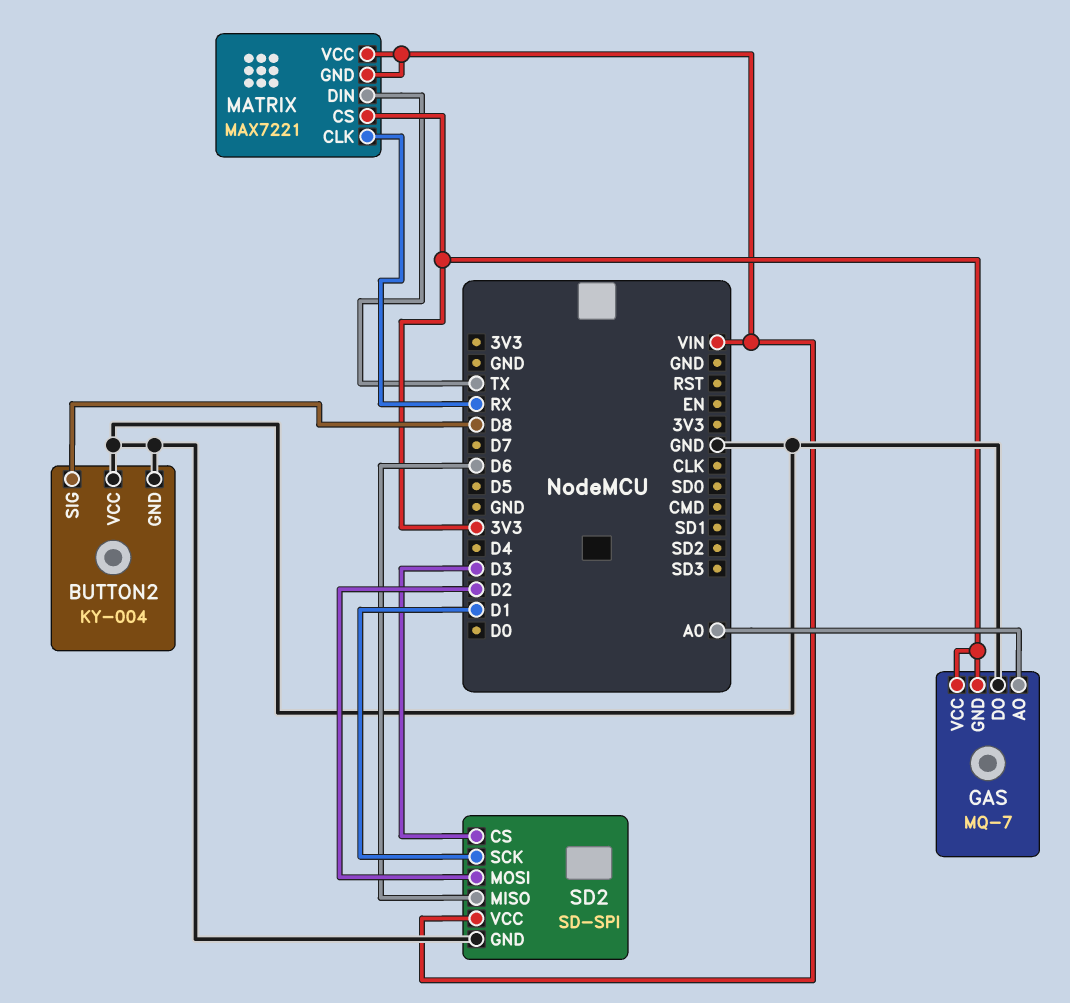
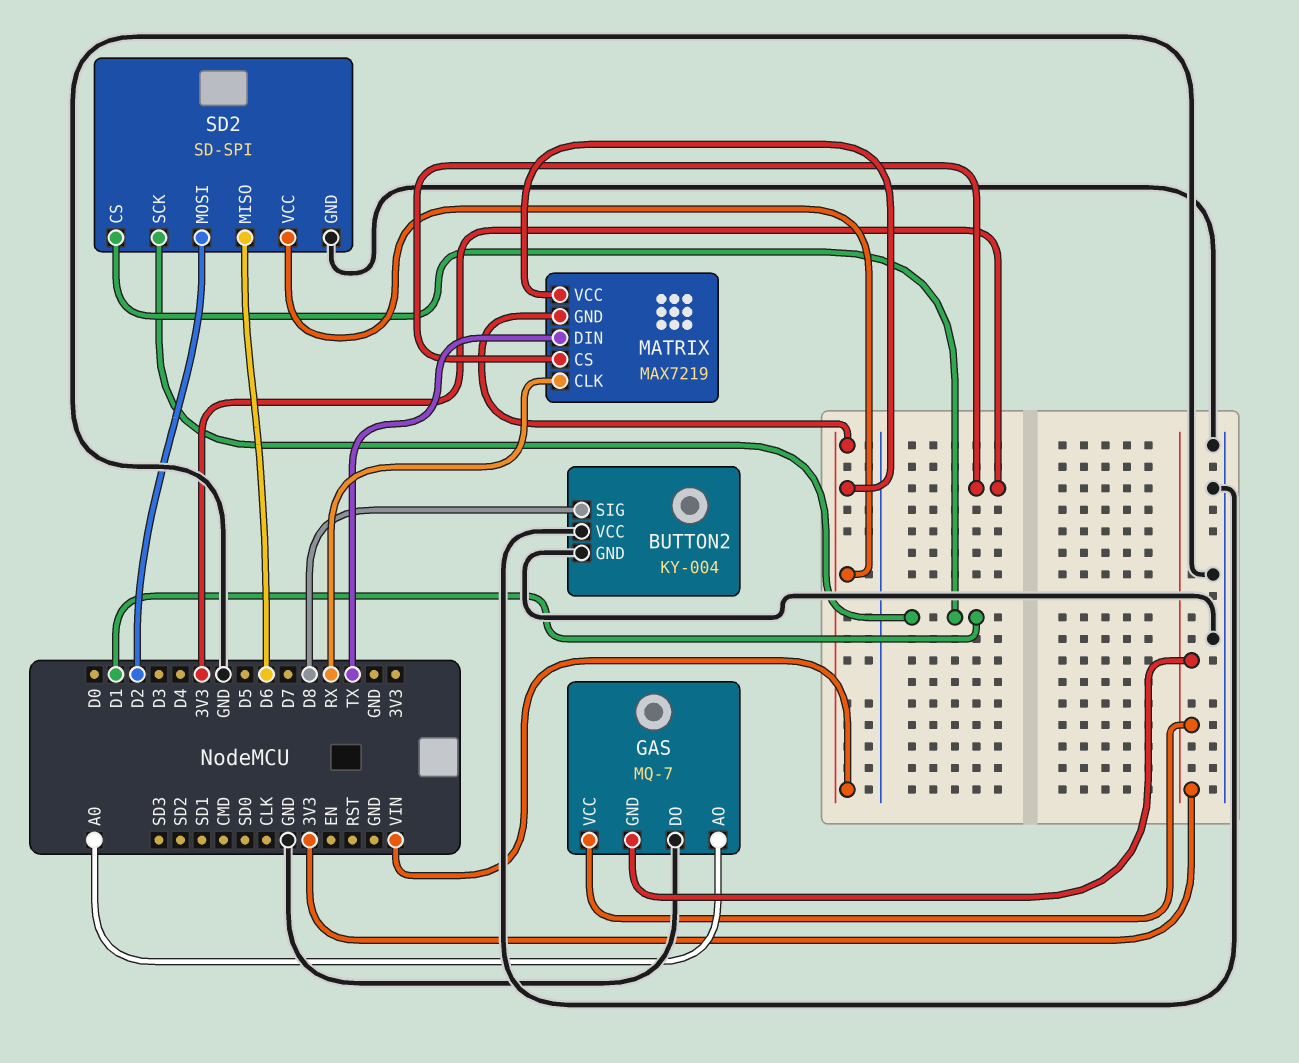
MATRIX: MAX7221 -> MAX7219
SD2 pin CS: D3 -> D1

